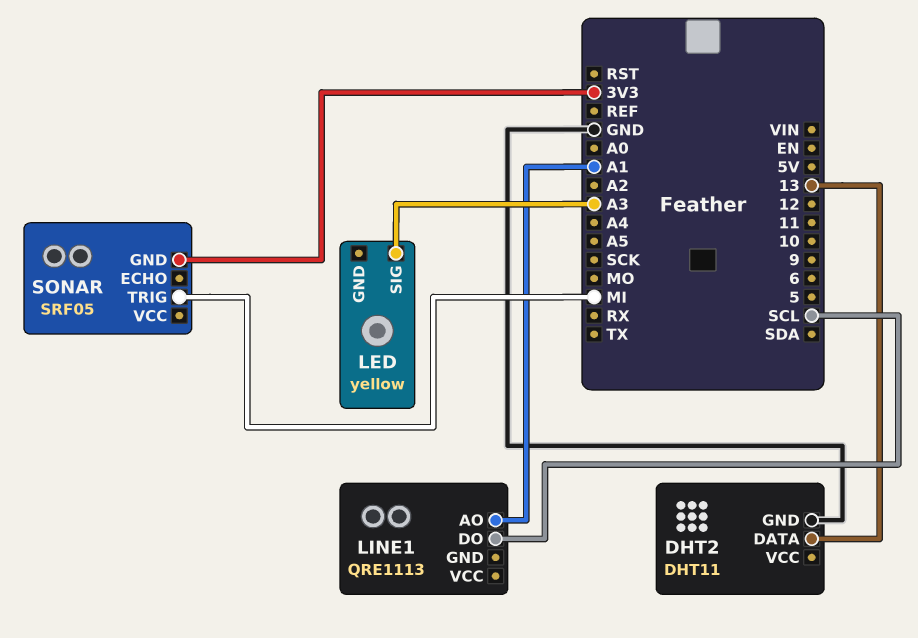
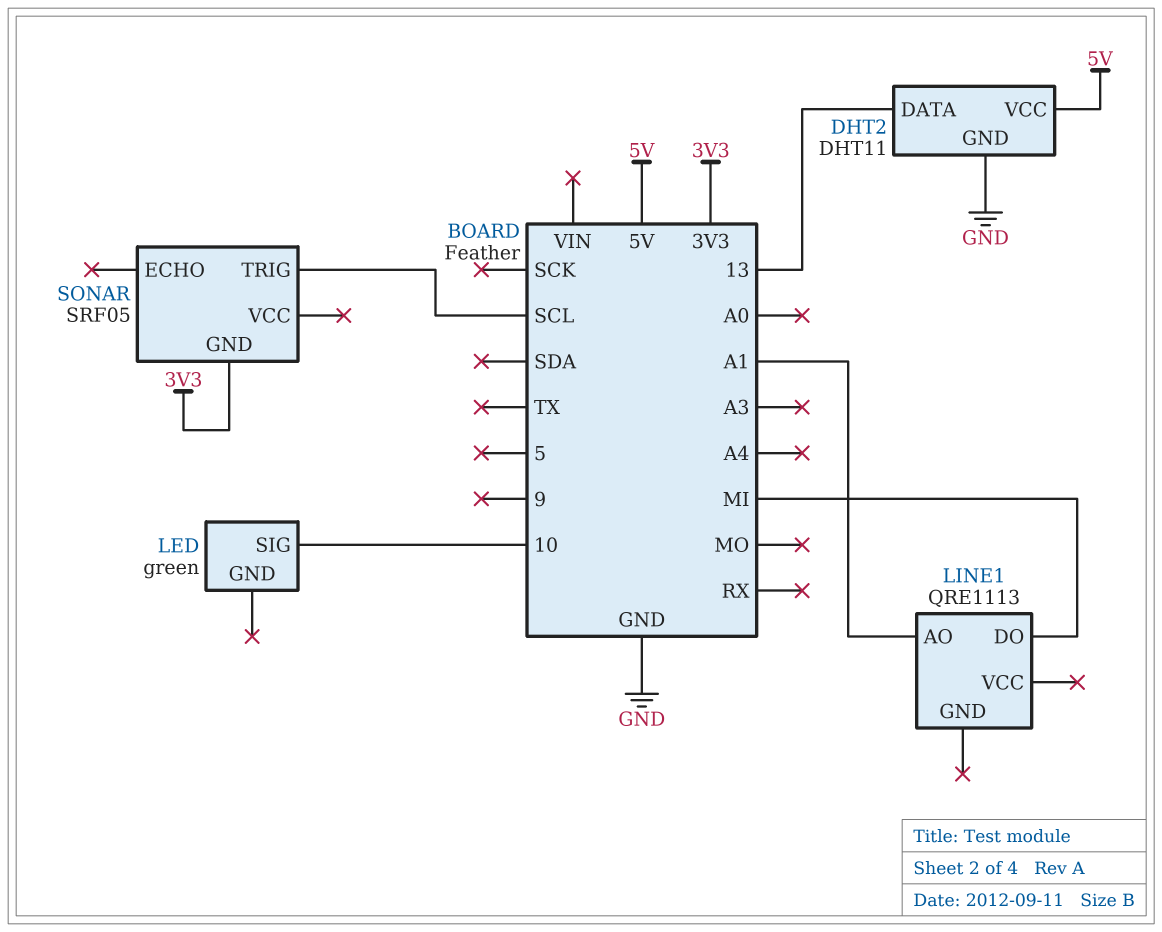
DHT2 pin VCC: none -> 5V
LED: yellow -> green
LED pin SIG: A3 -> 10
LINE1 pin DO: SCL -> MI
SONAR pin TRIG: MI -> SCL

